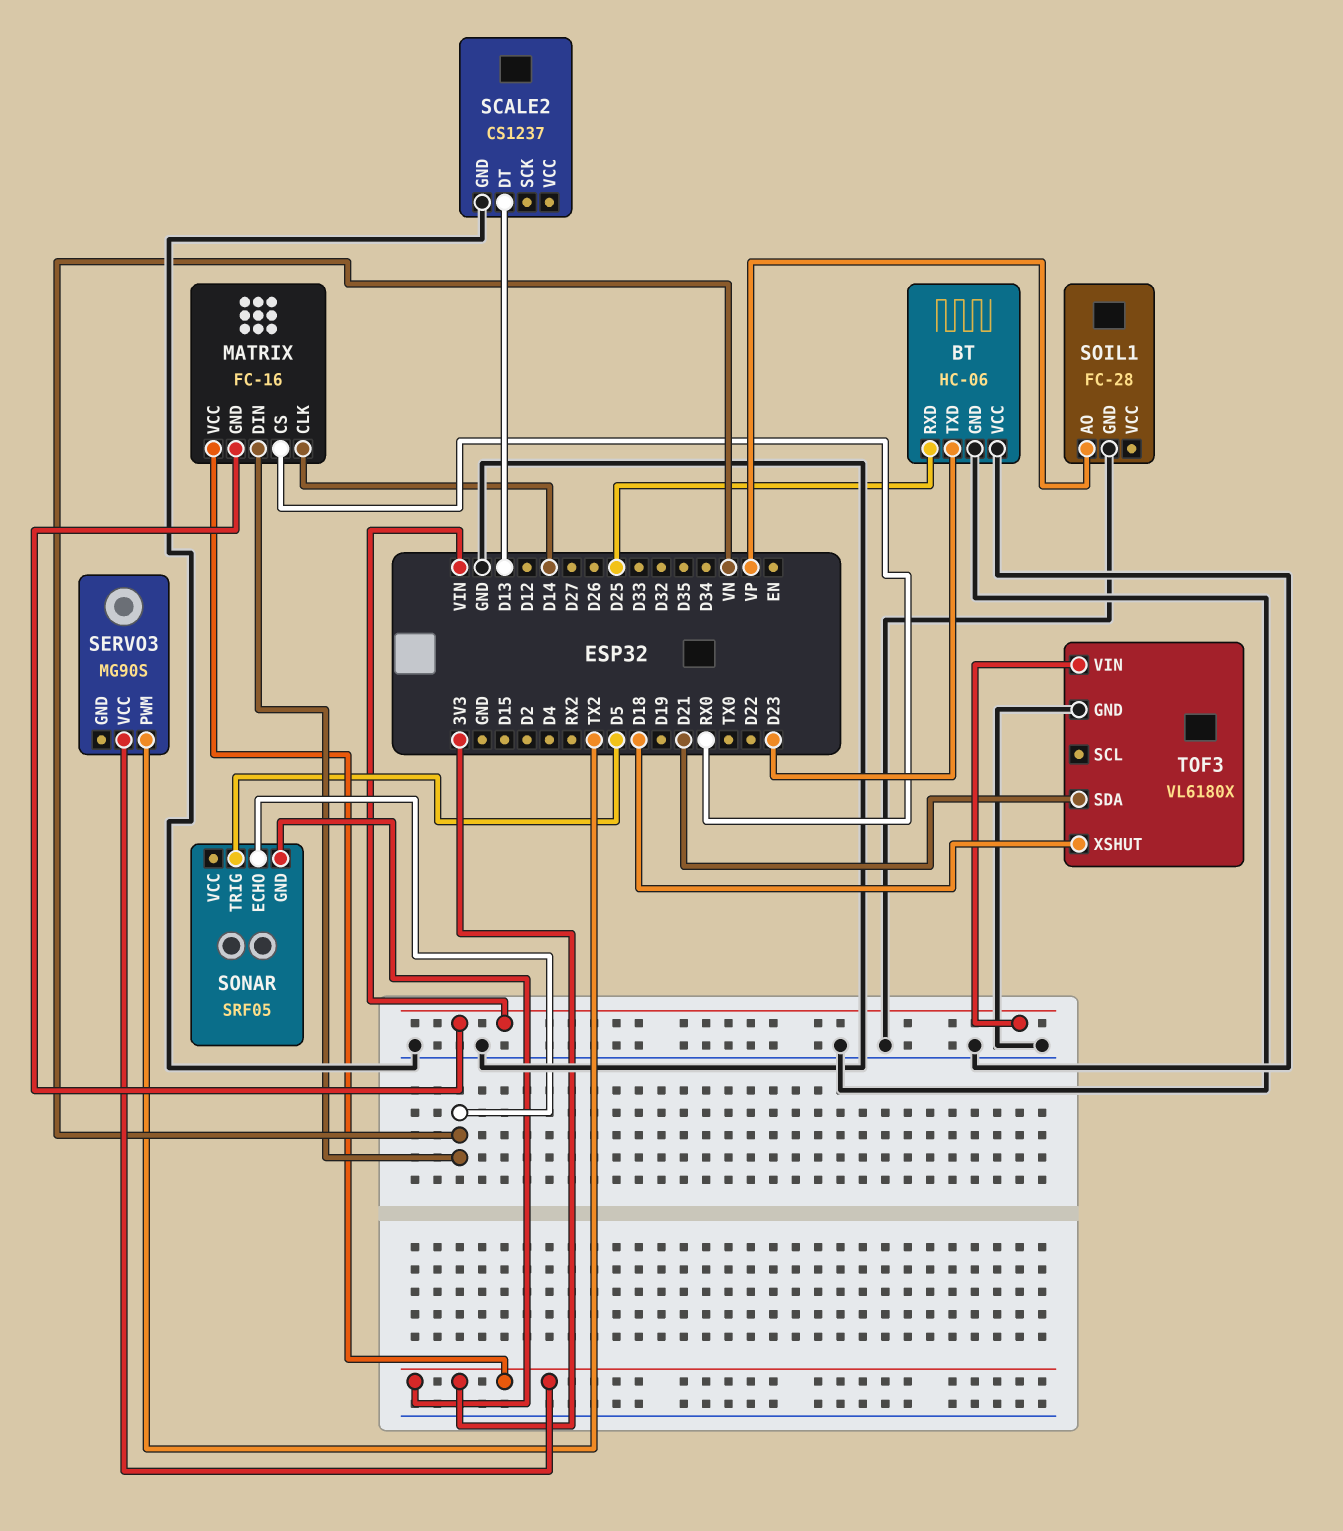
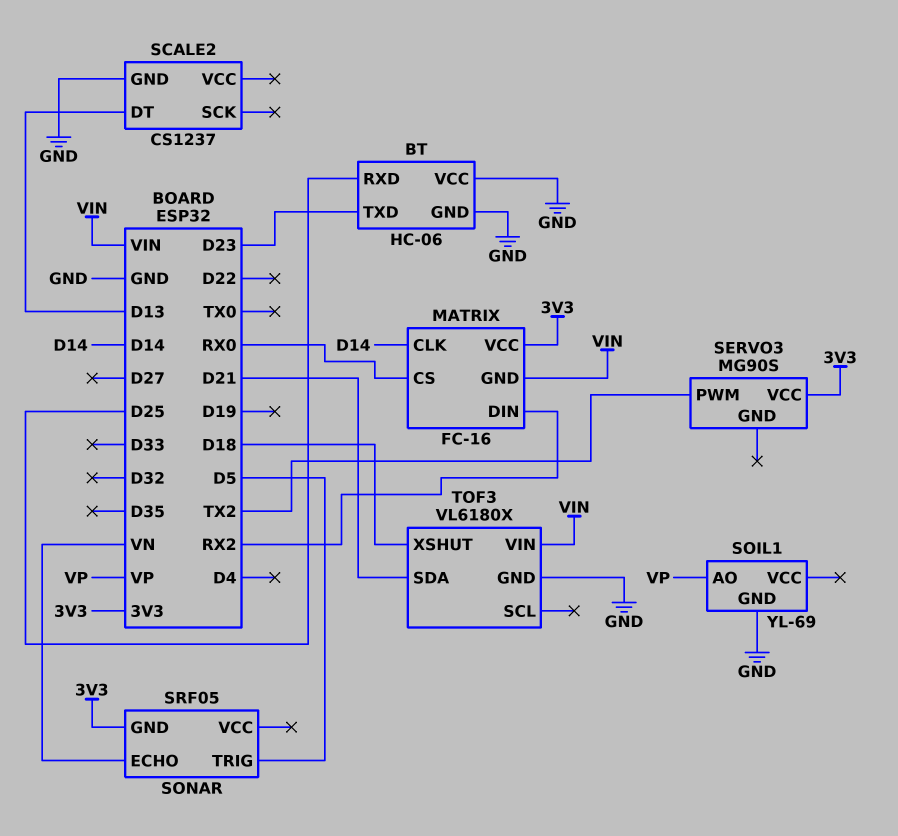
MATRIX pin DIN: VN -> RX2
SOIL1: FC-28 -> YL-69

